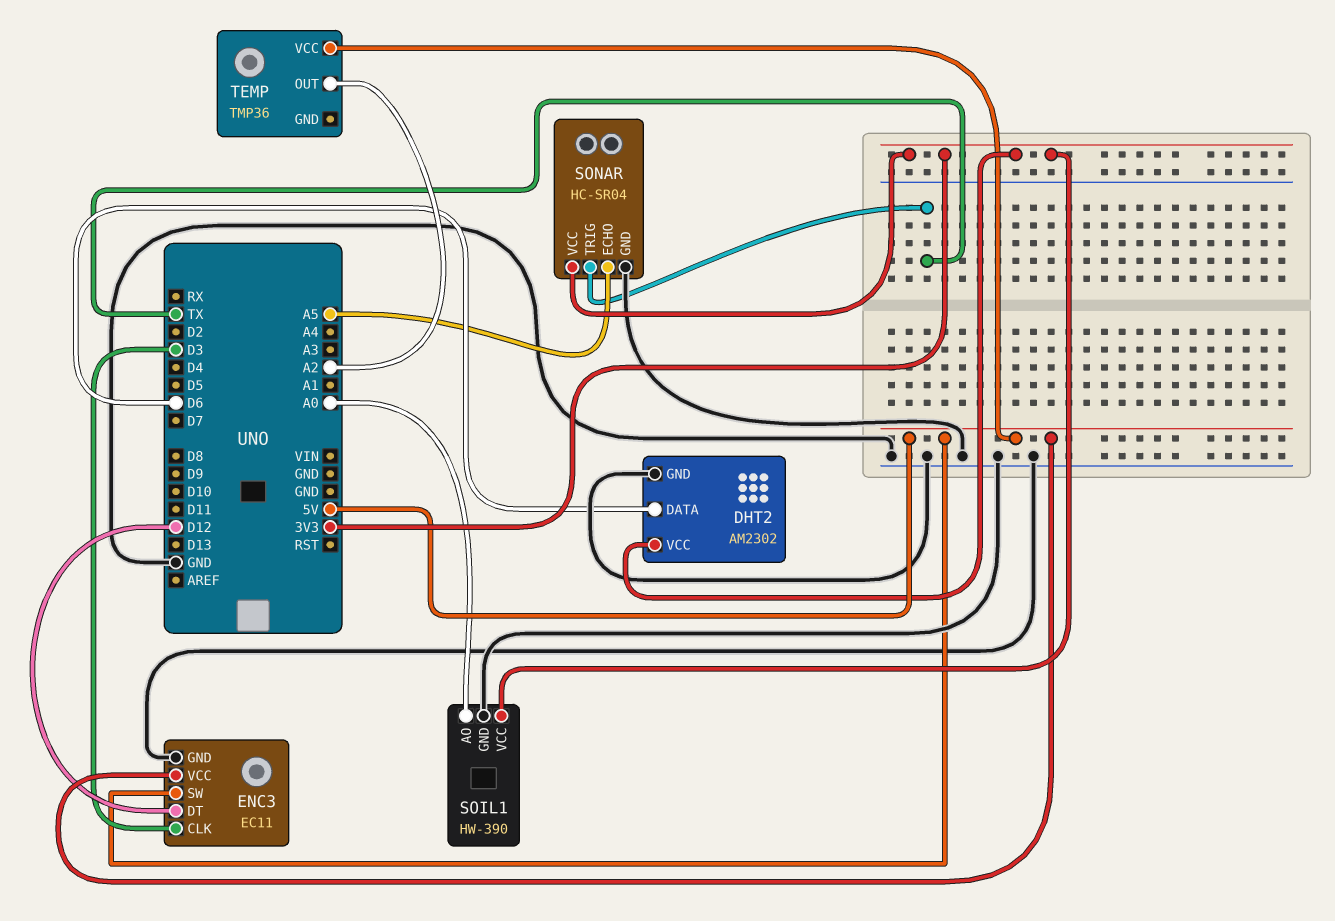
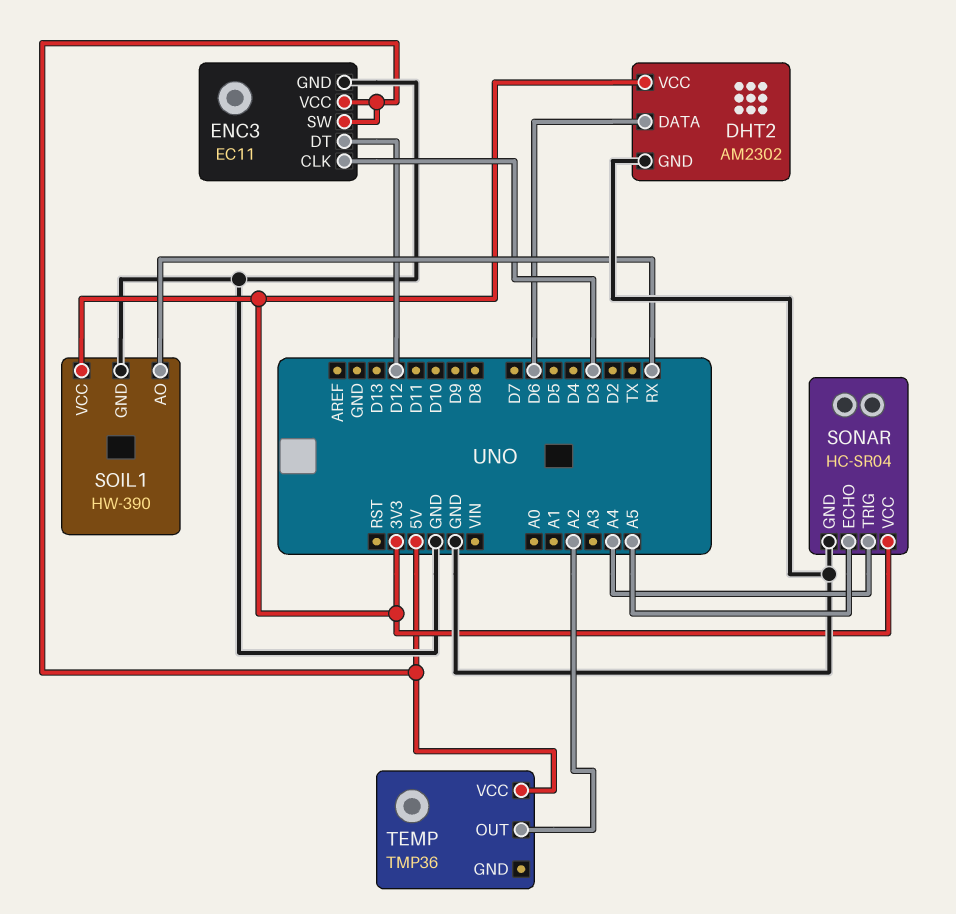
SOIL1 pin AO: A0 -> RX
SONAR pin TRIG: TX -> A4

